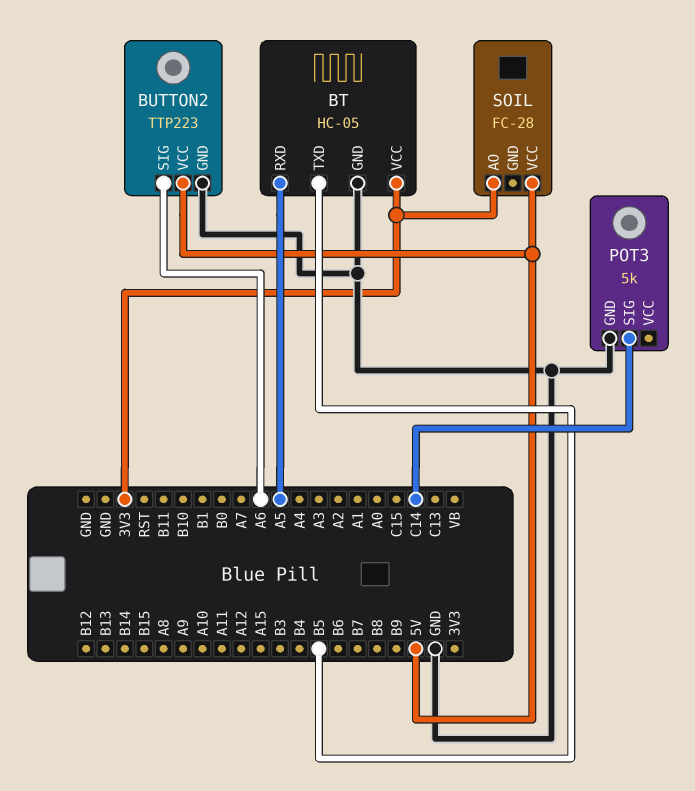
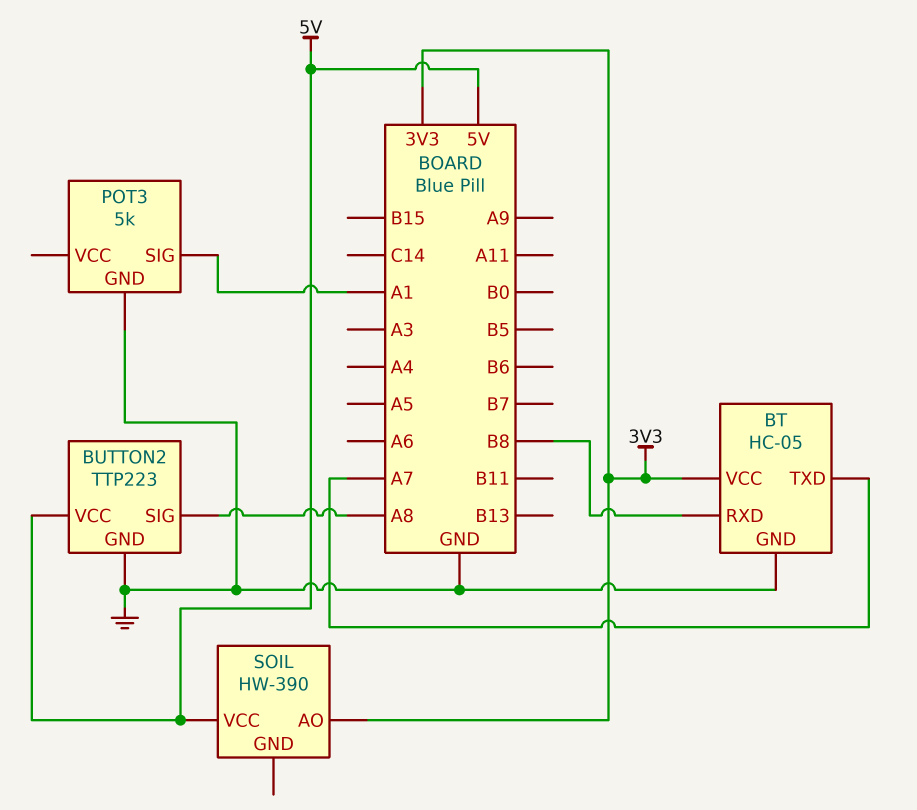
BT pin RXD: A5 -> B8
BT pin TXD: B5 -> A7
BUTTON2 pin SIG: A6 -> A8
POT3 pin SIG: C14 -> A1
SOIL: FC-28 -> HW-390

